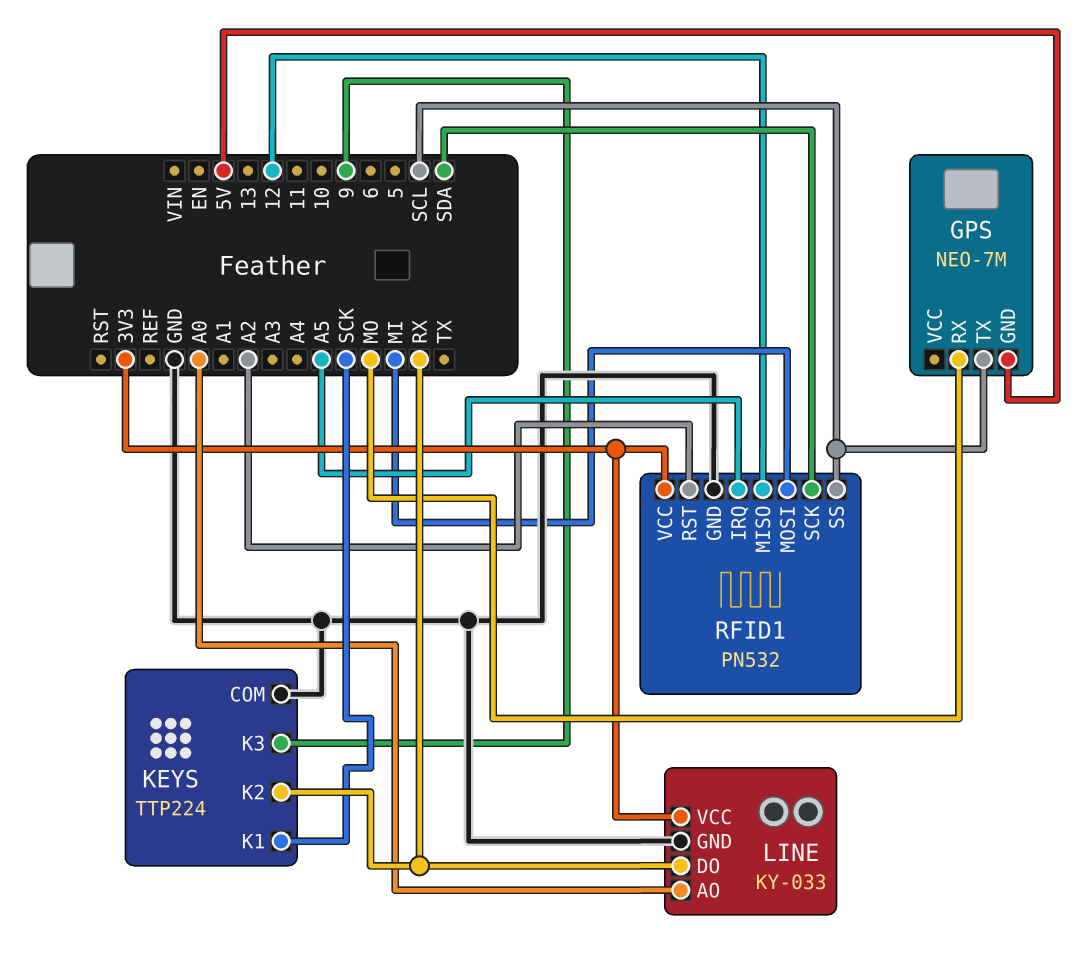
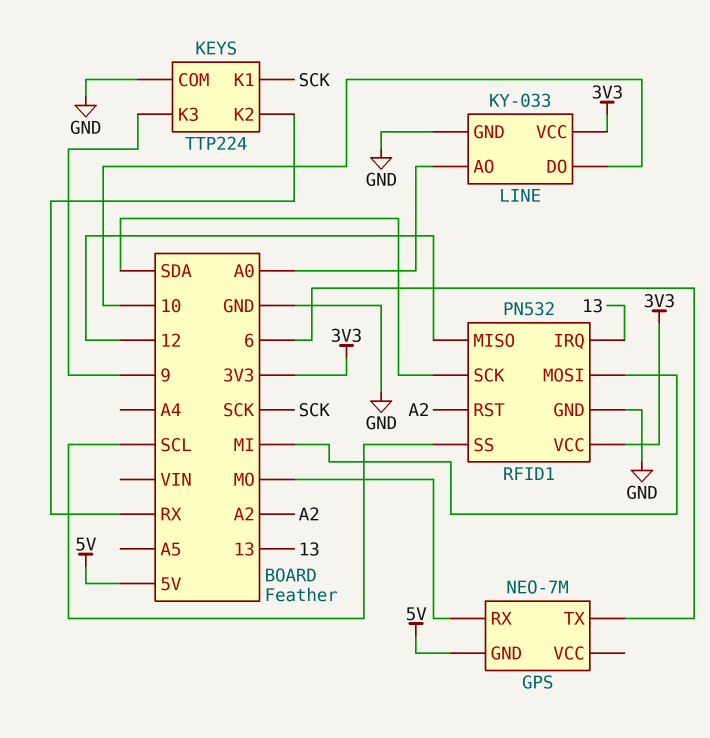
GPS pin TX: SCL -> 6
LINE pin DO: RX -> 10
RFID1 pin IRQ: A5 -> 13

